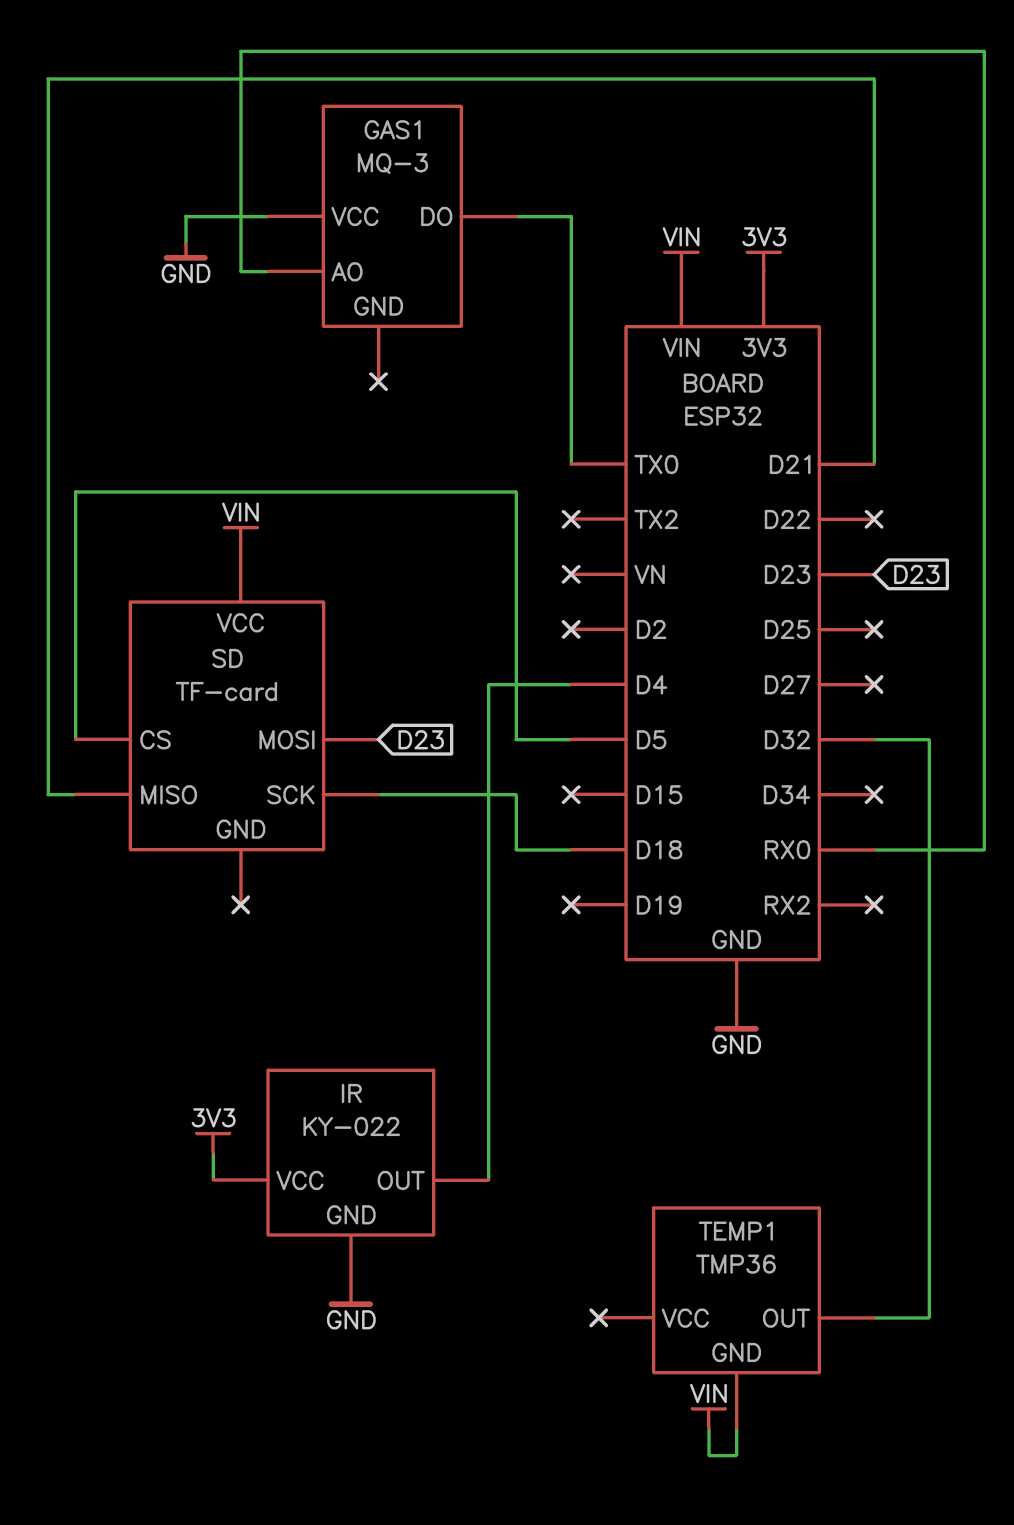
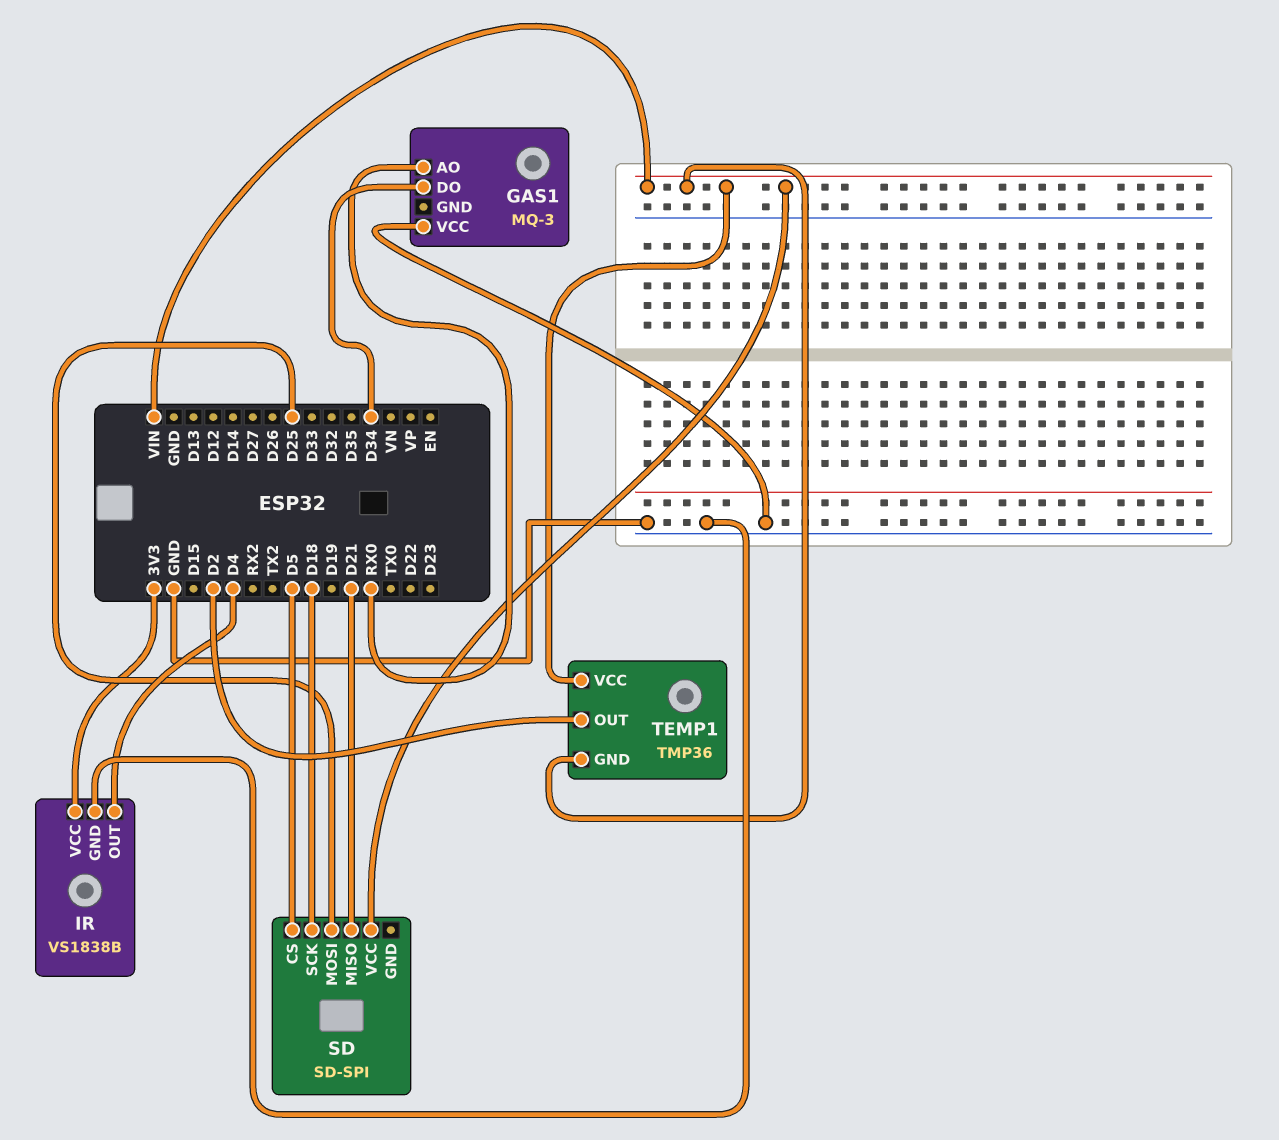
GAS1 pin DO: TX0 -> D34
IR: KY-022 -> VS1838B
SD: TF-card -> SD-SPI
SD pin MOSI: D23 -> D25
TEMP1 pin OUT: D32 -> D2
TEMP1 pin VCC: none -> VIN

